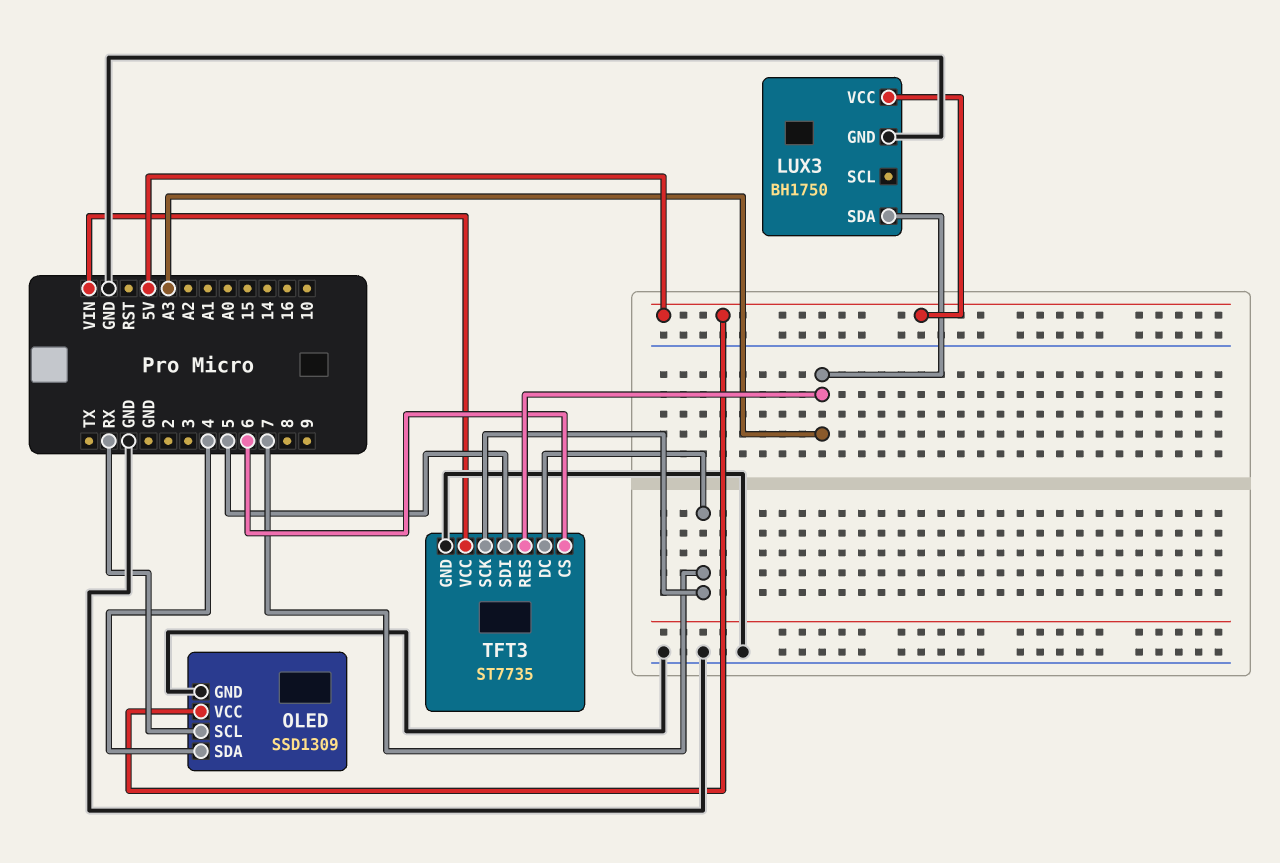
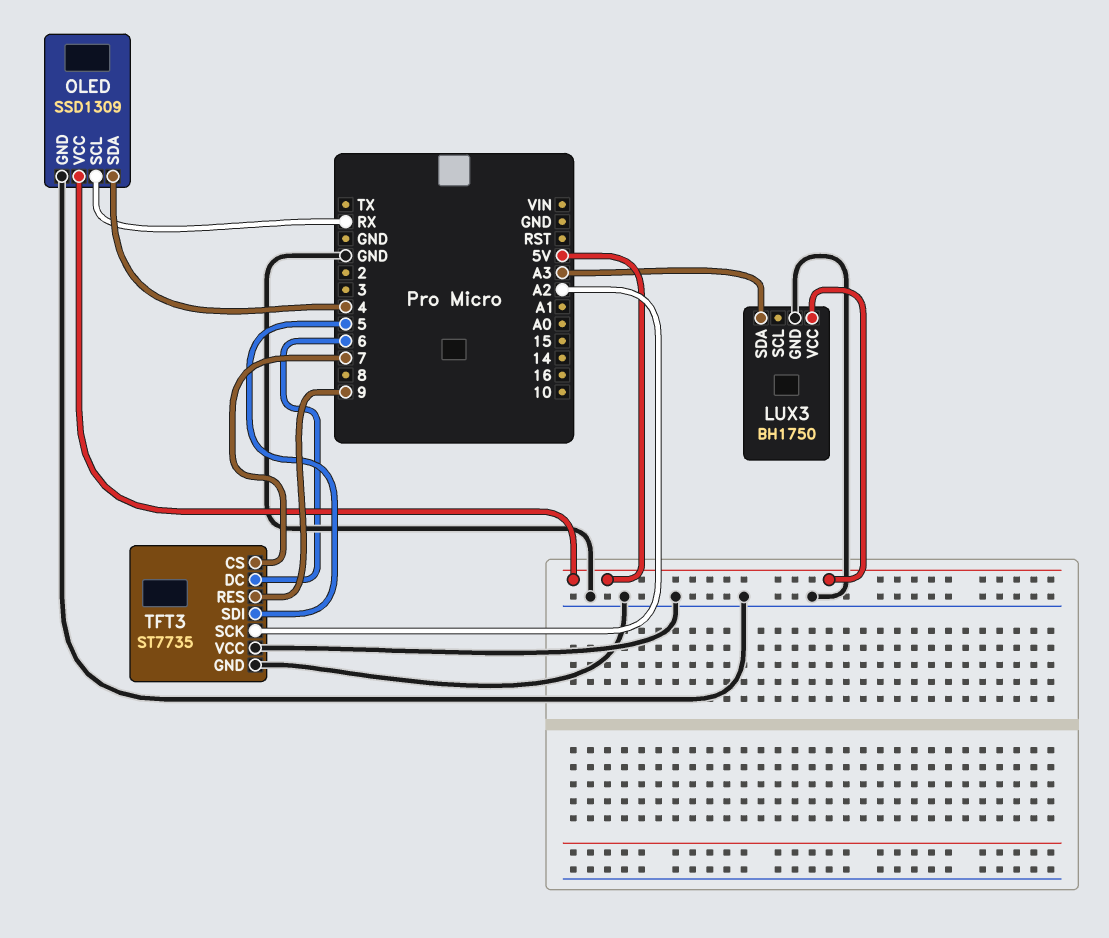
TFT3 pin CS: 6 -> 7
TFT3 pin DC: 7 -> 6
TFT3 pin RES: A3 -> 9
TFT3 pin SCK: 7 -> A2
TFT3 pin VCC: VIN -> GND

